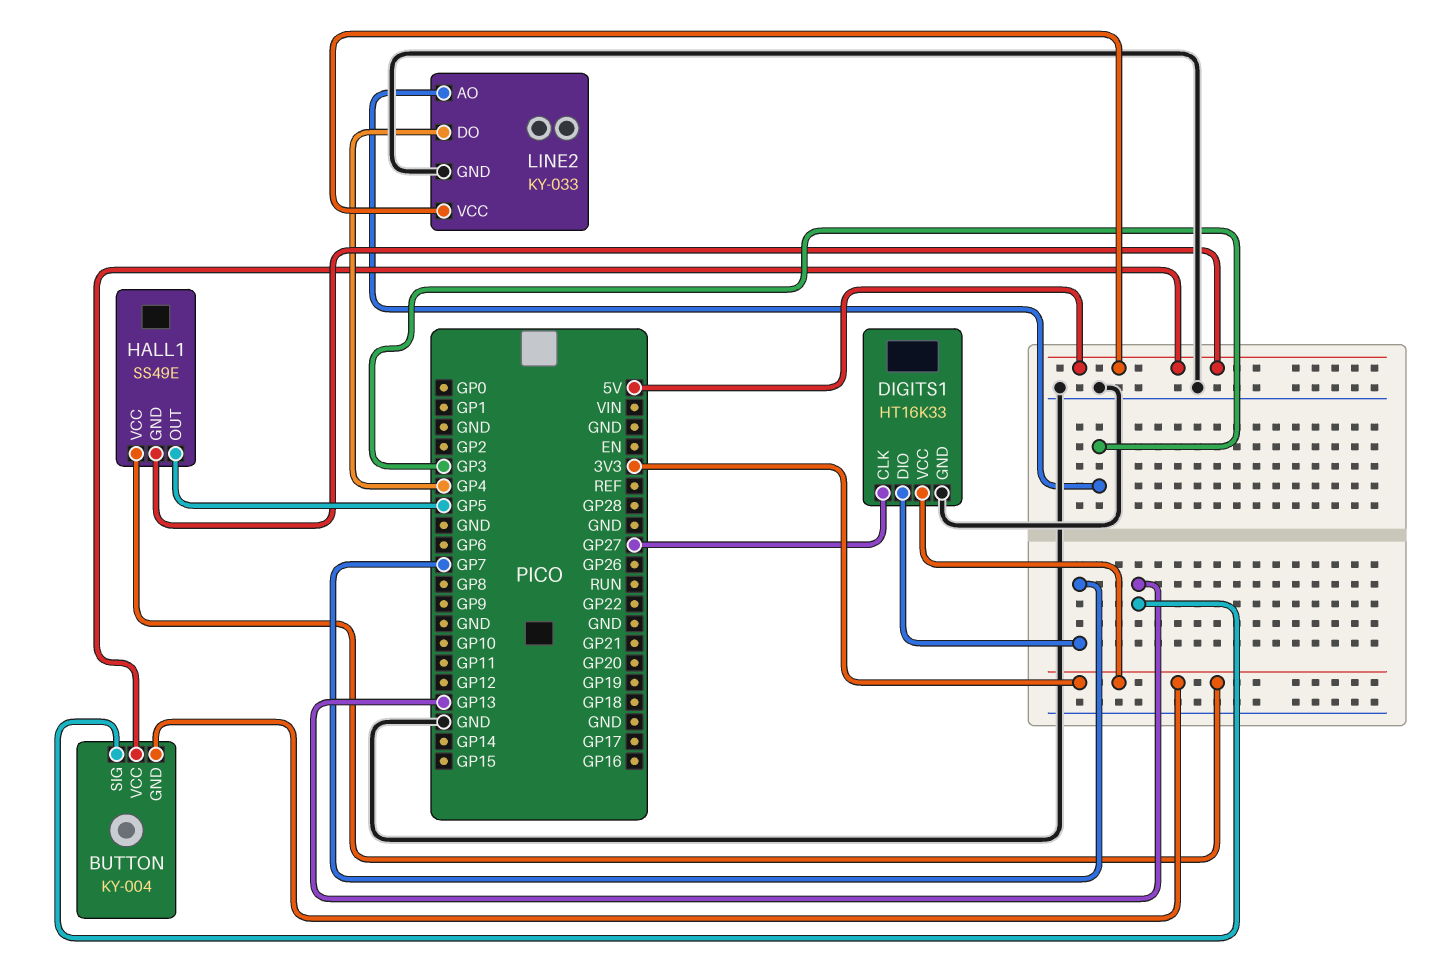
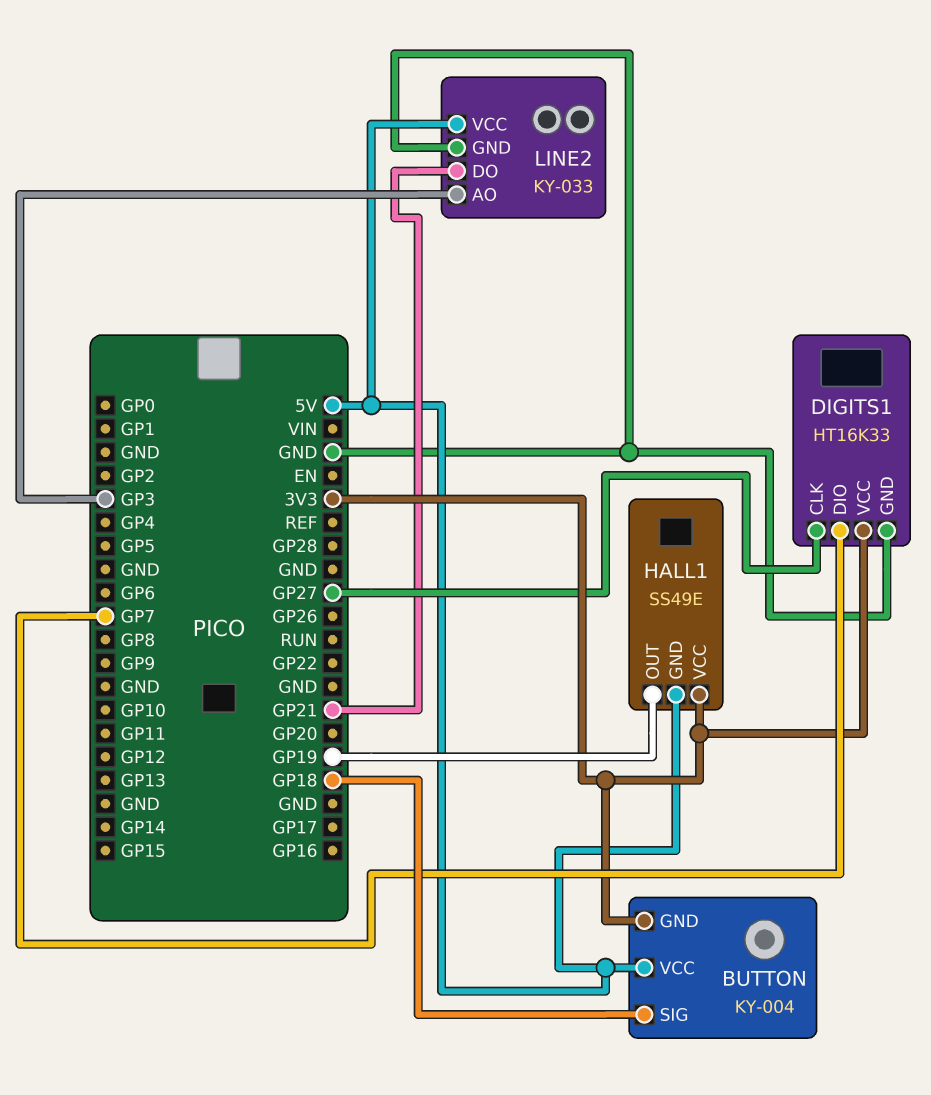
BUTTON pin SIG: GP13 -> GP18
HALL1 pin OUT: GP5 -> GP19
LINE2 pin DO: GP4 -> GP21

